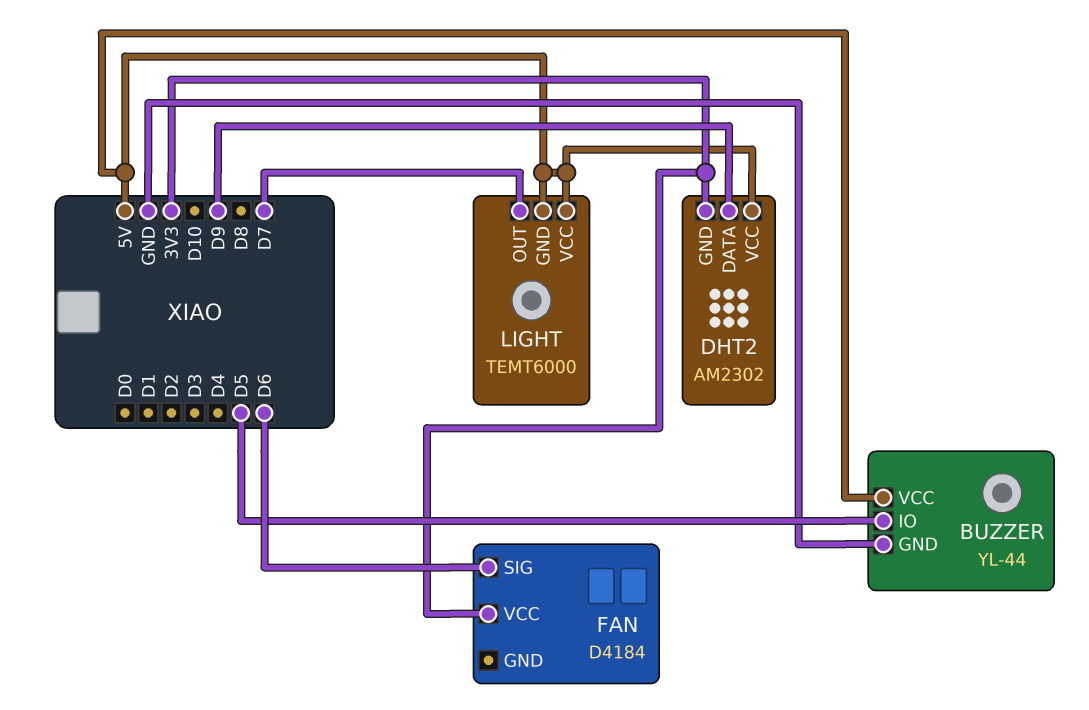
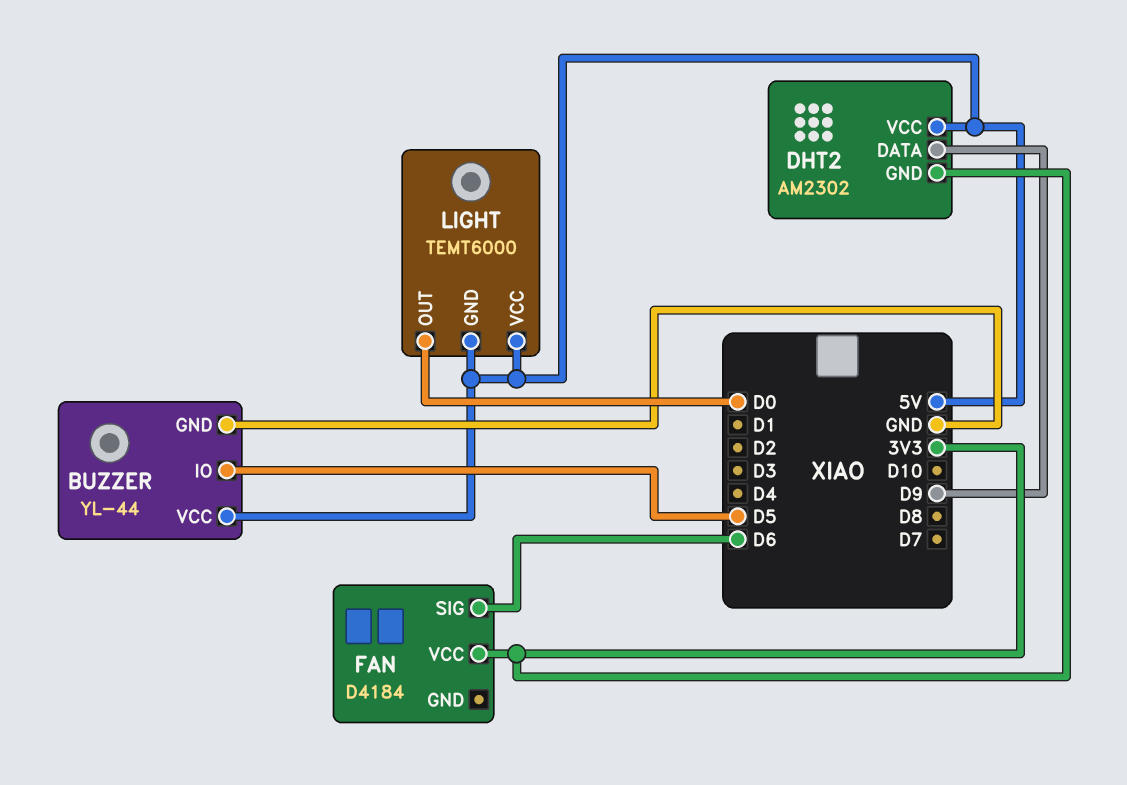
LIGHT pin OUT: D7 -> D0

